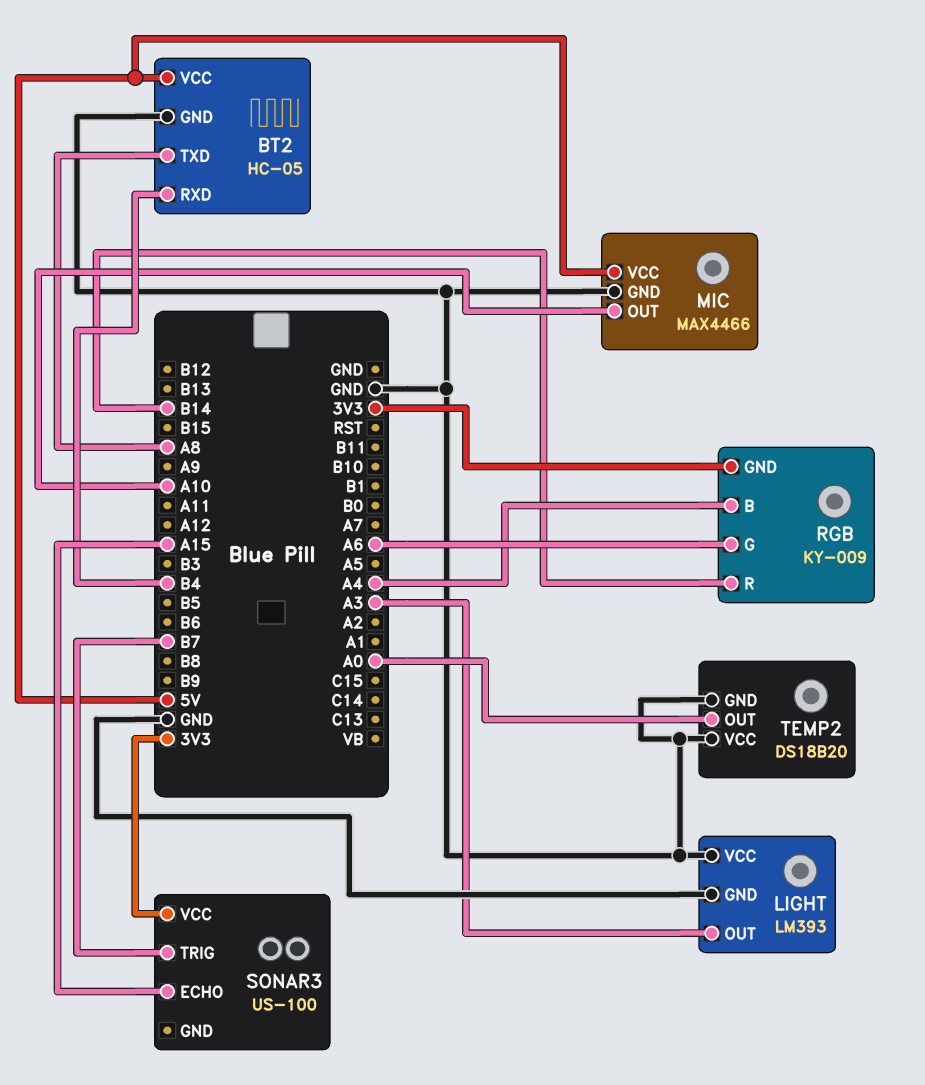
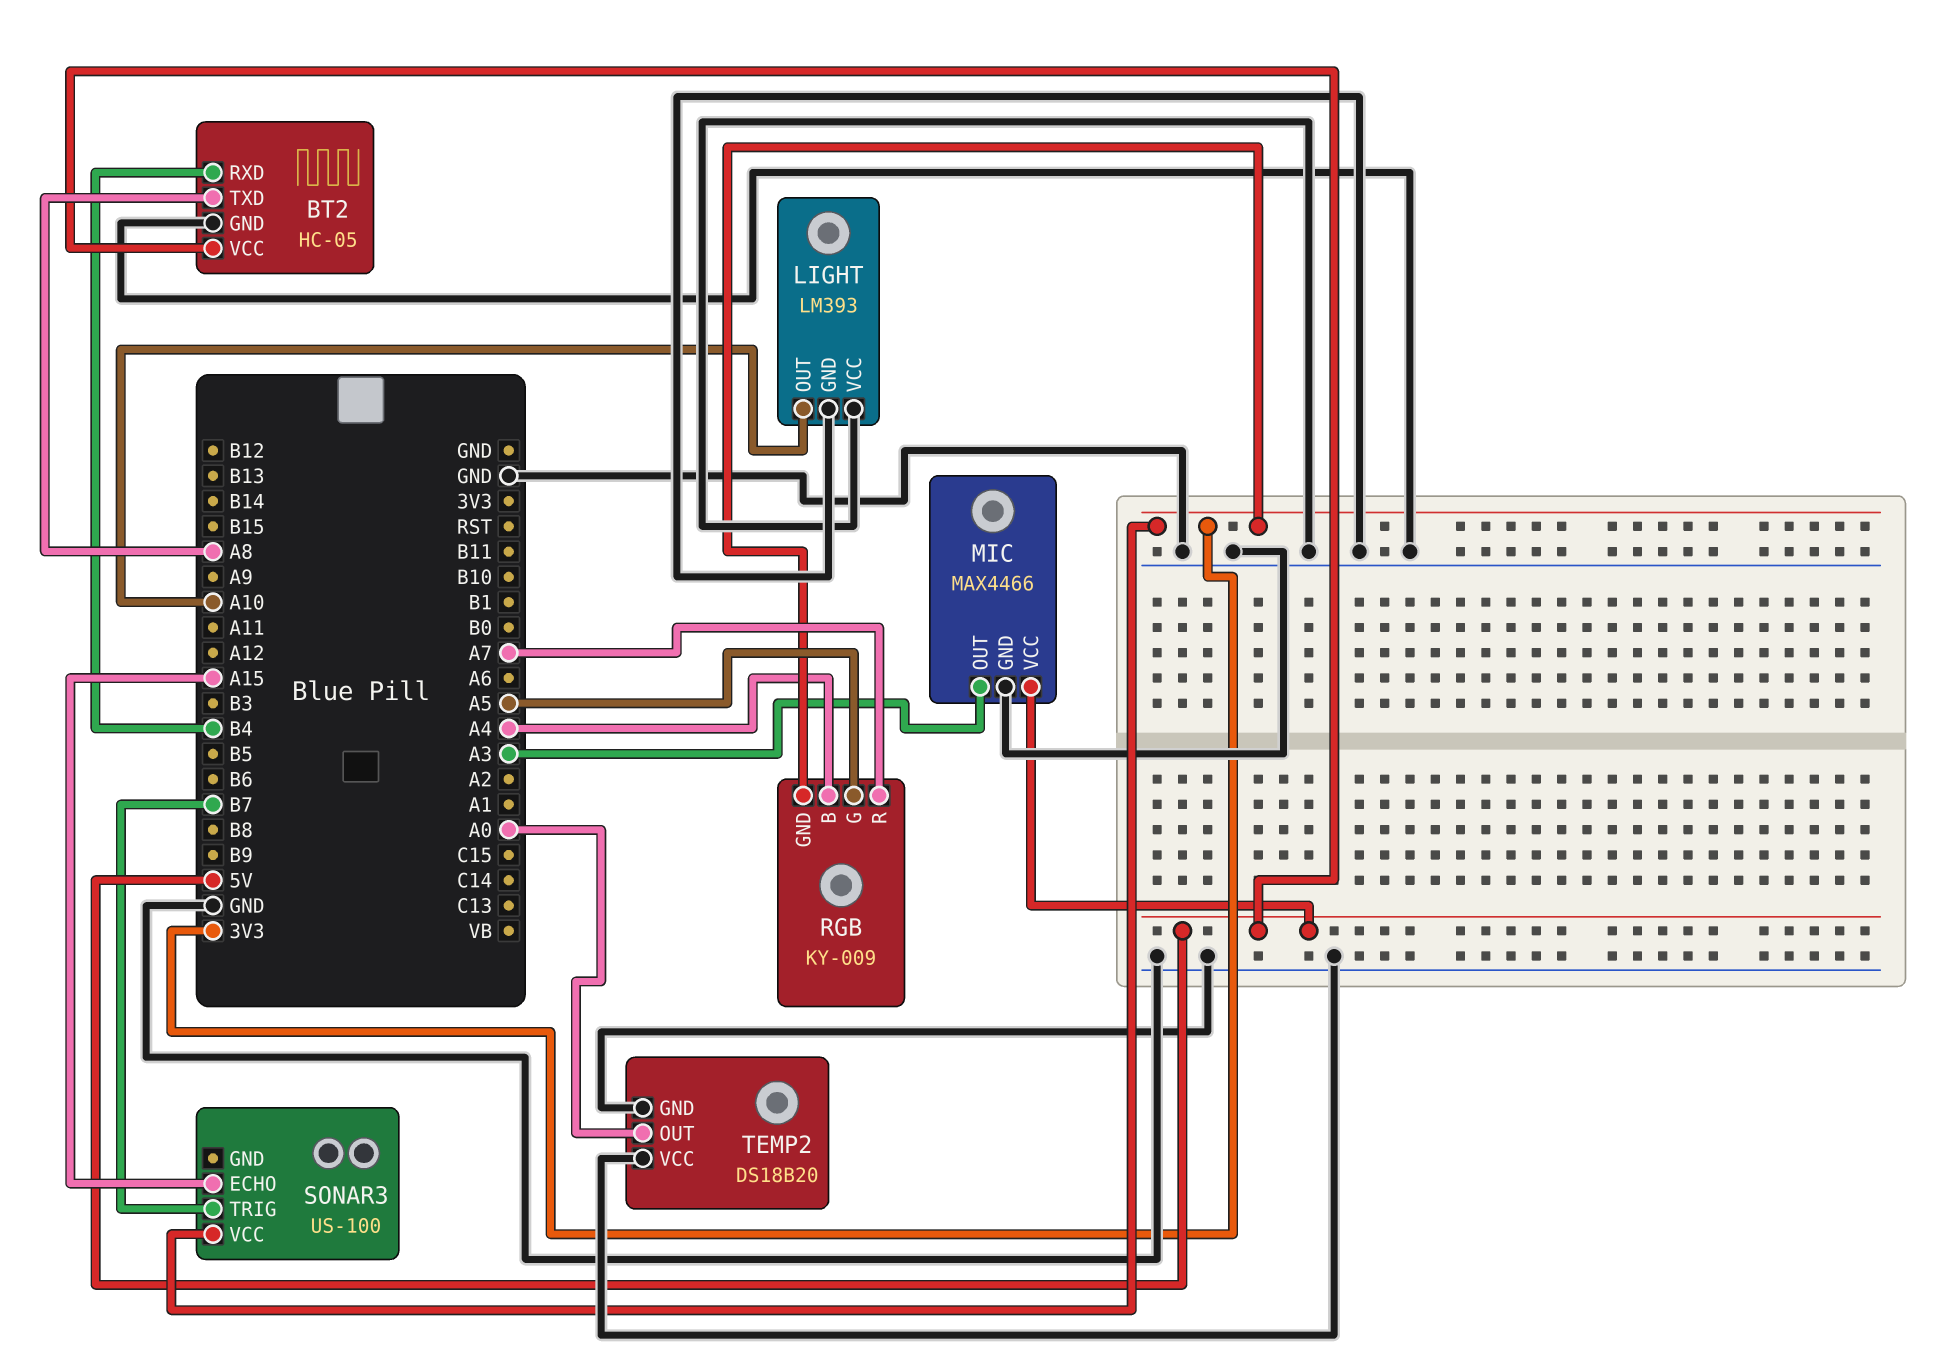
LIGHT pin OUT: A3 -> A10
MIC pin OUT: A10 -> A3
RGB pin G: A6 -> A5
RGB pin R: B14 -> A7

